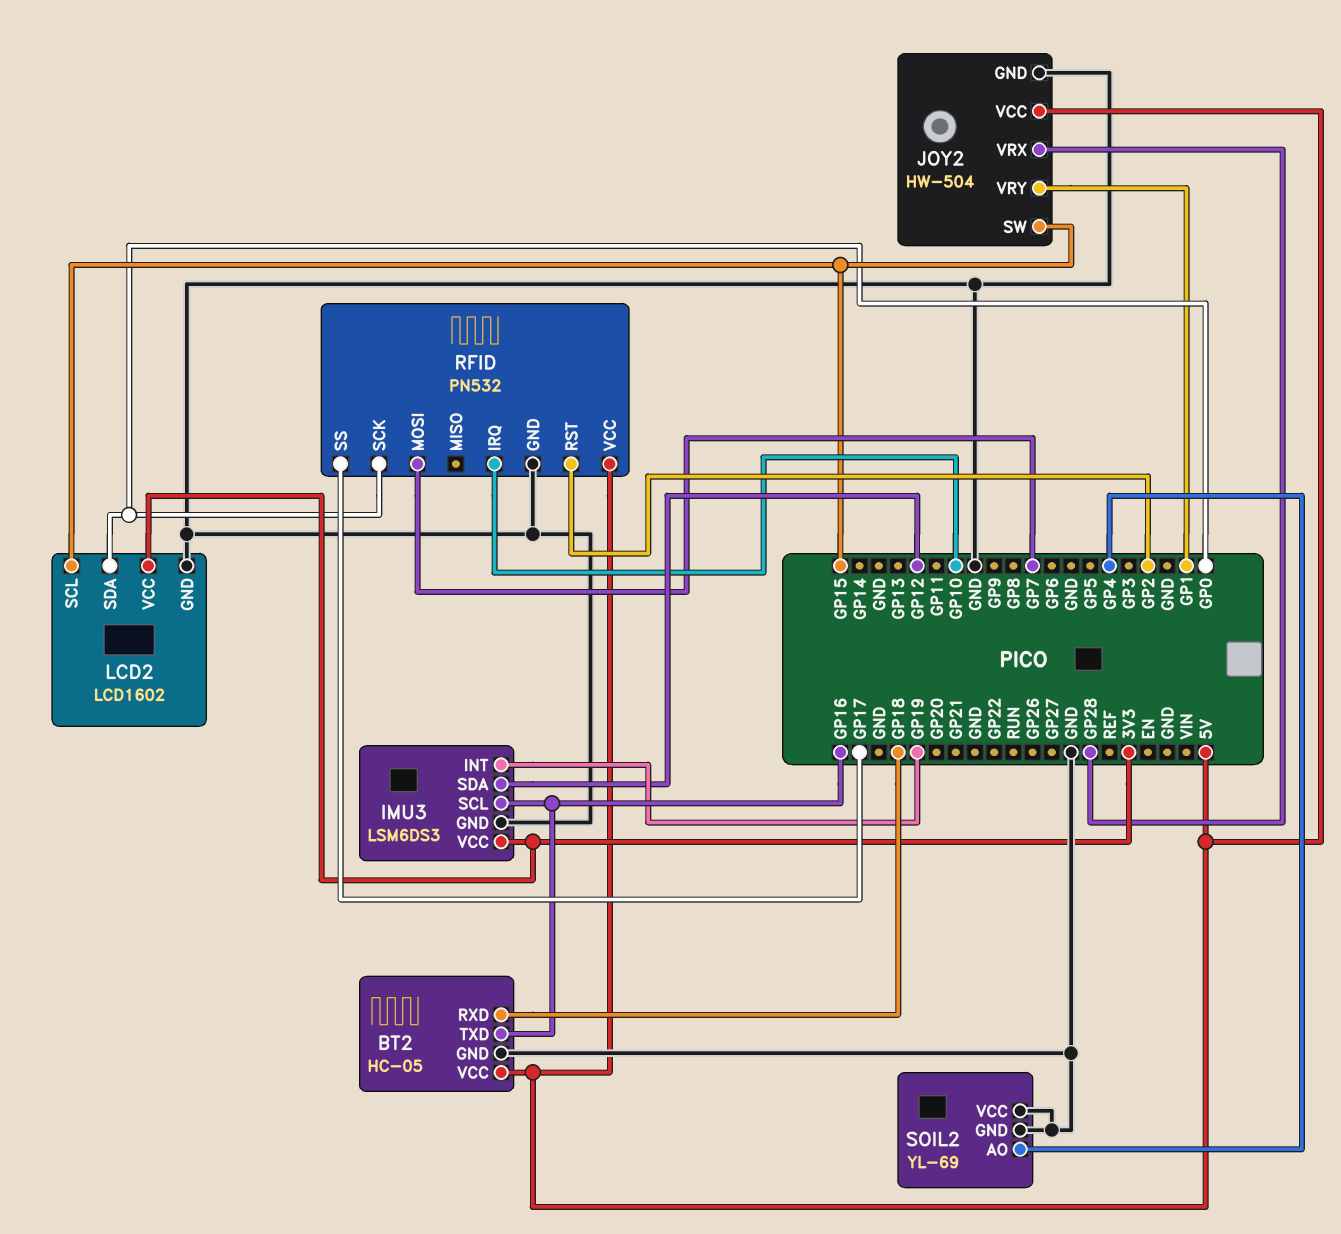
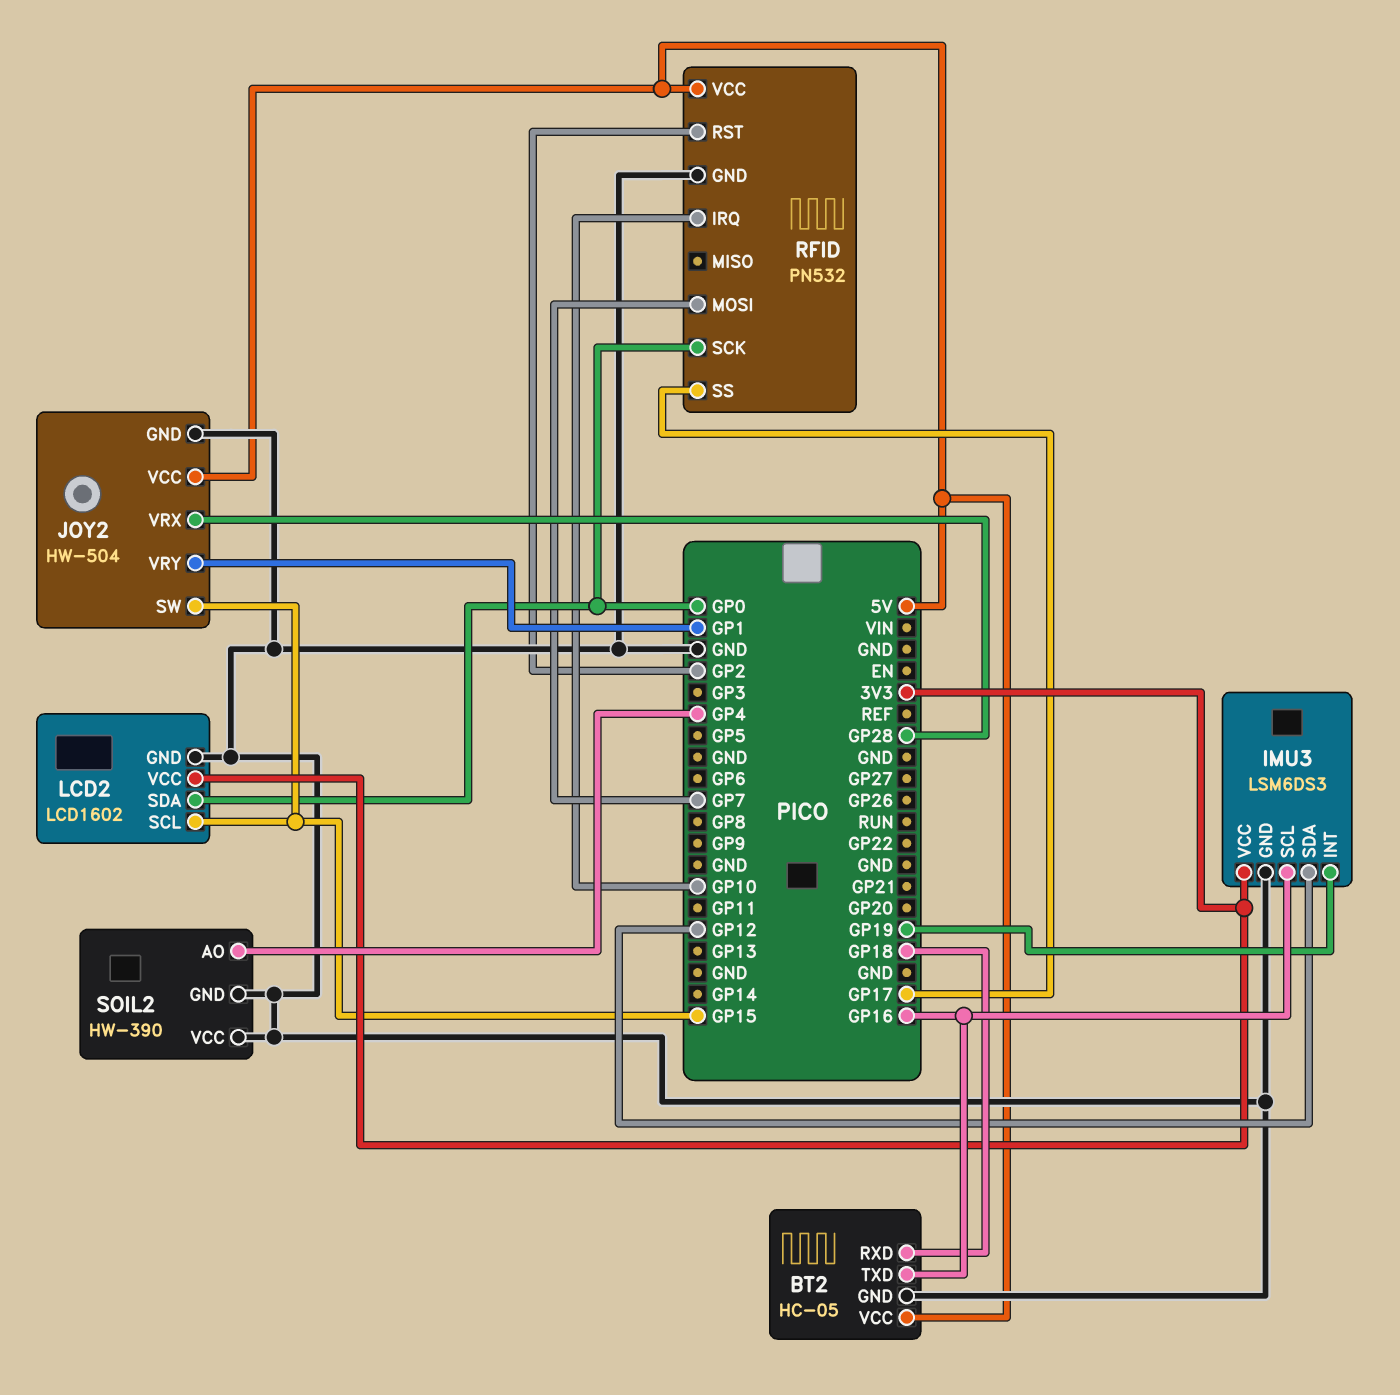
SOIL2: YL-69 -> HW-390

